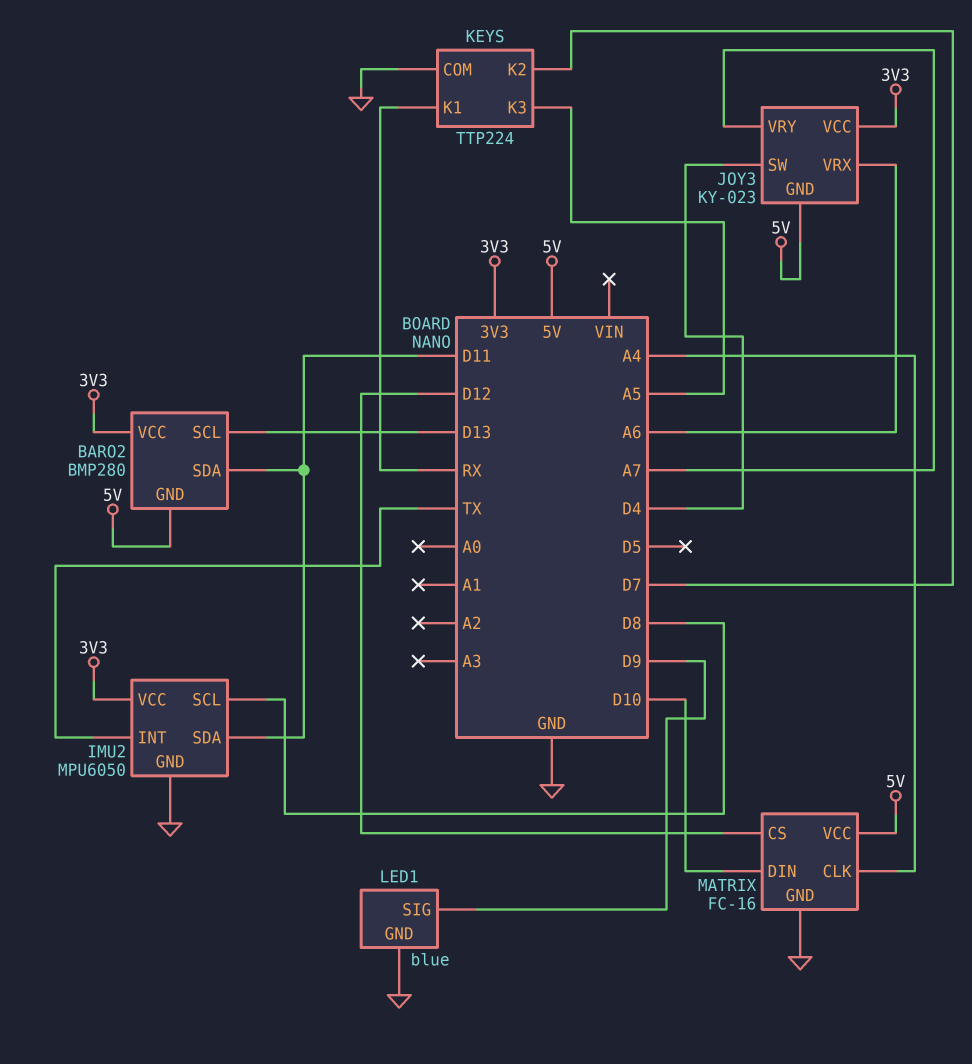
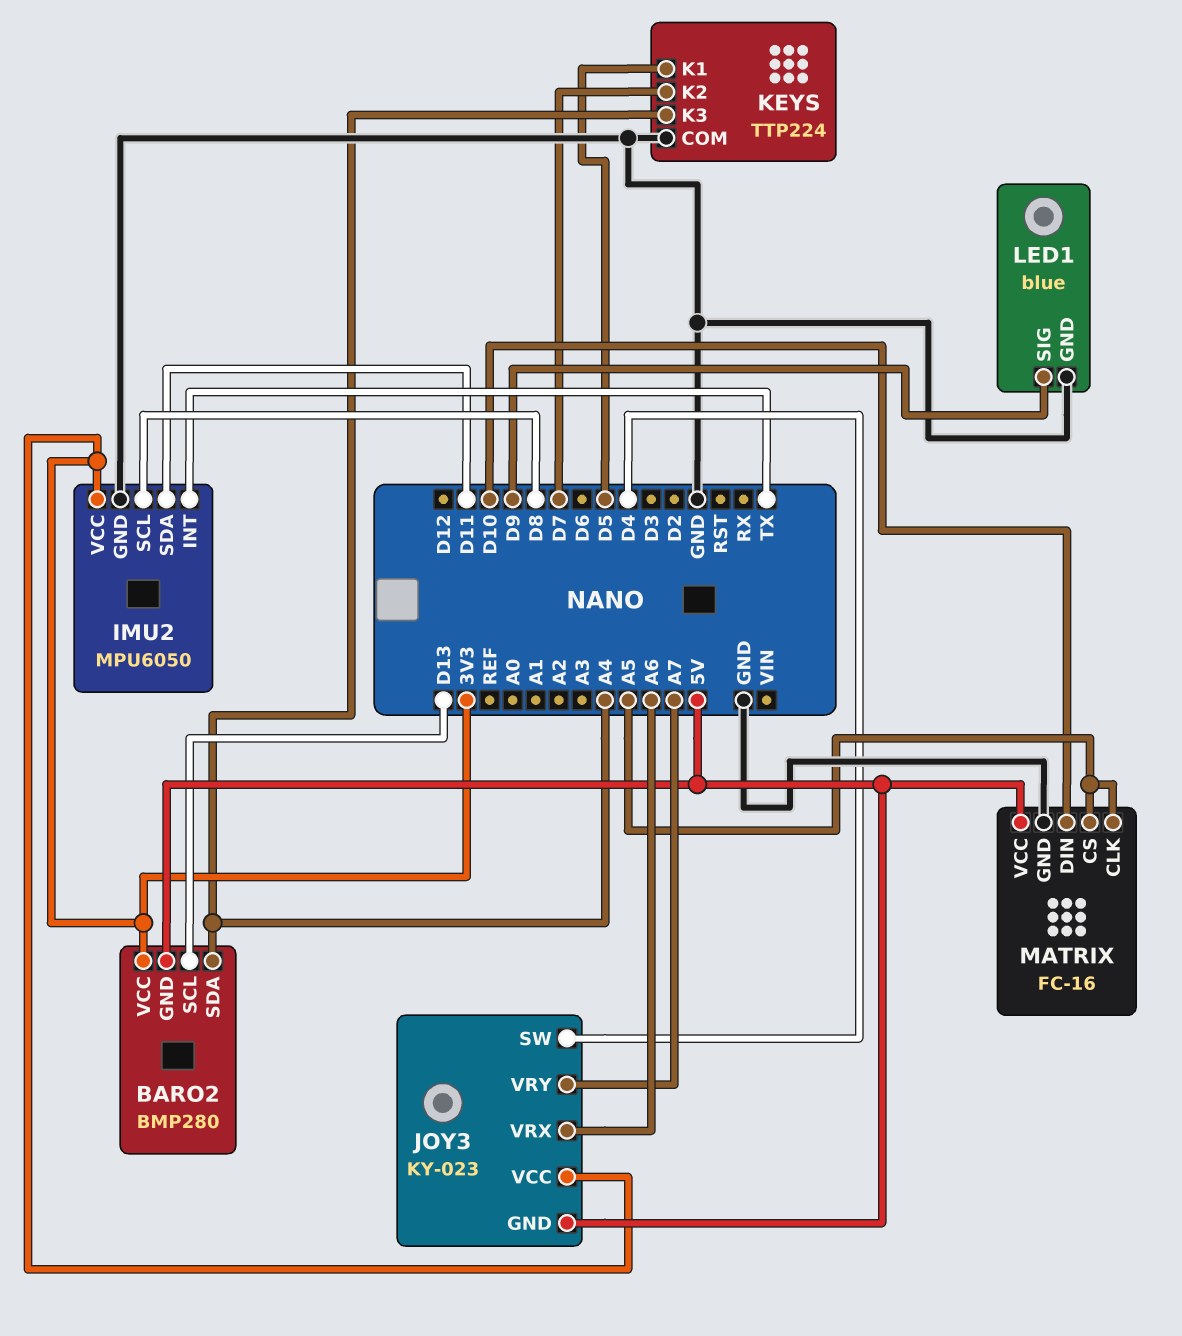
BARO2 pin SDA: D11 -> A4
KEYS pin K1: RX -> D5
KEYS pin K3: A5 -> A4
MATRIX pin CLK: A4 -> A5
MATRIX pin CS: D12 -> A5

